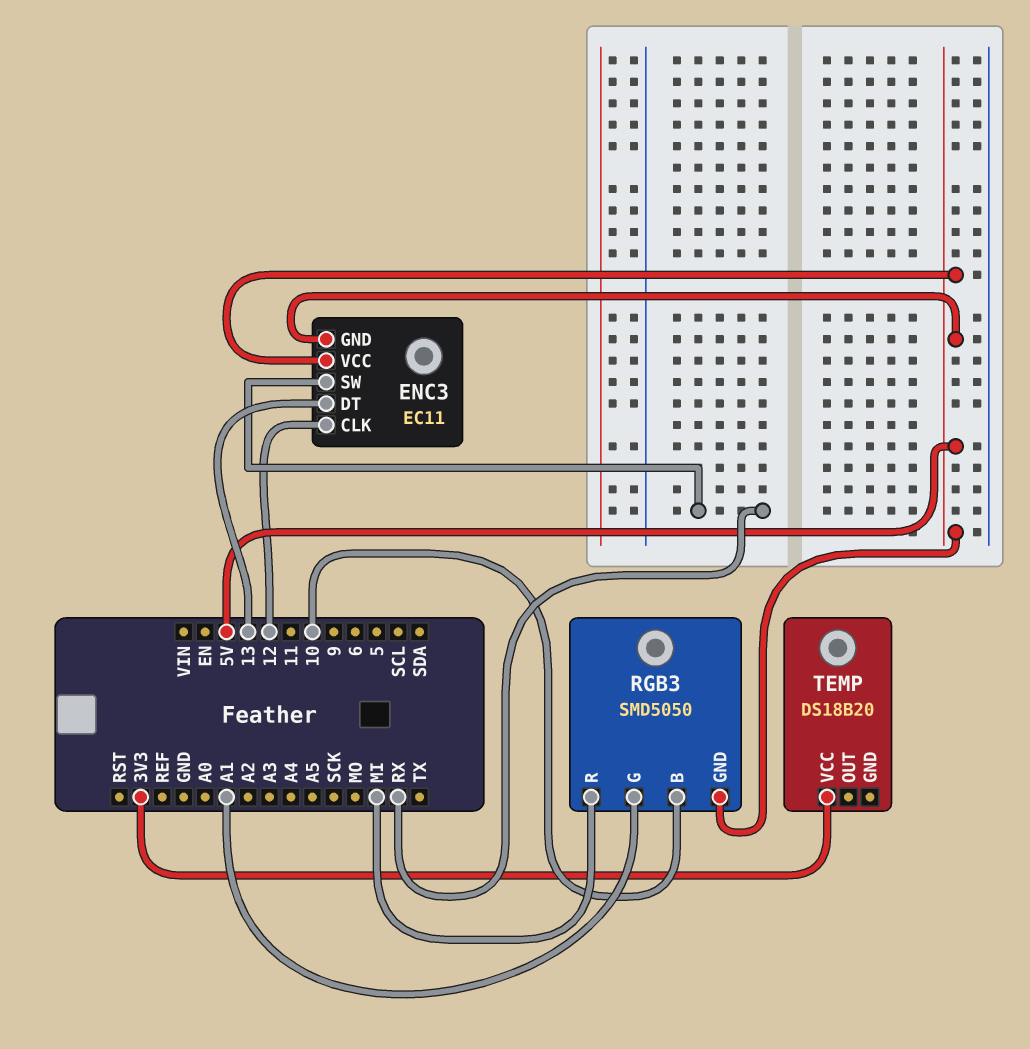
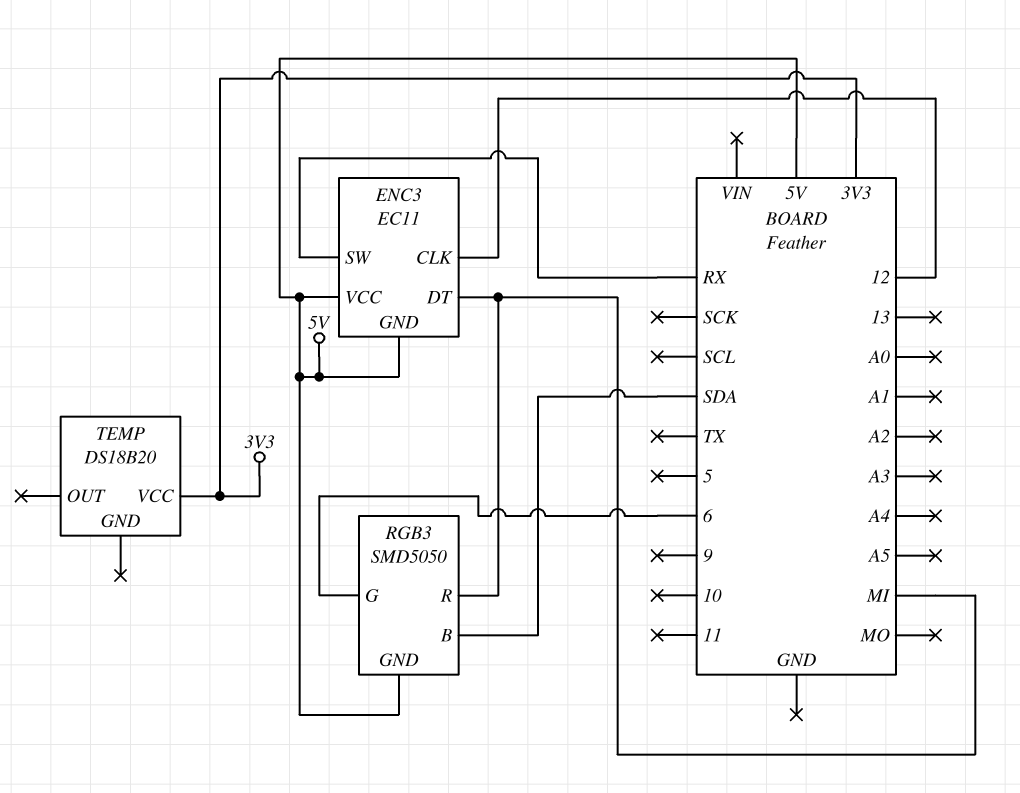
ENC3 pin DT: 13 -> MI
RGB3 pin B: 10 -> SDA
RGB3 pin G: A1 -> 6

